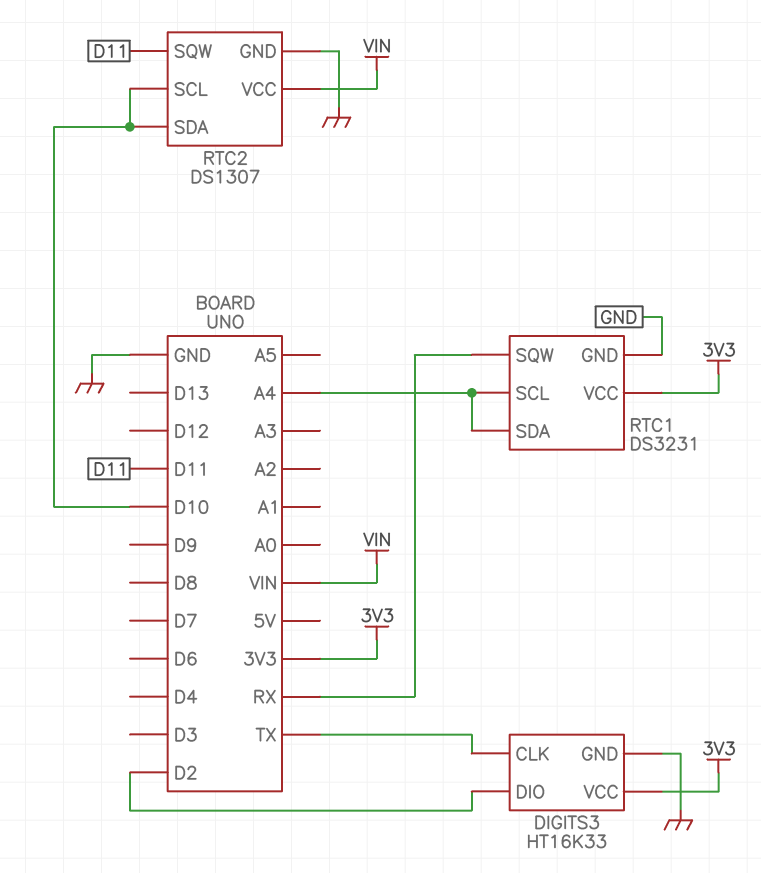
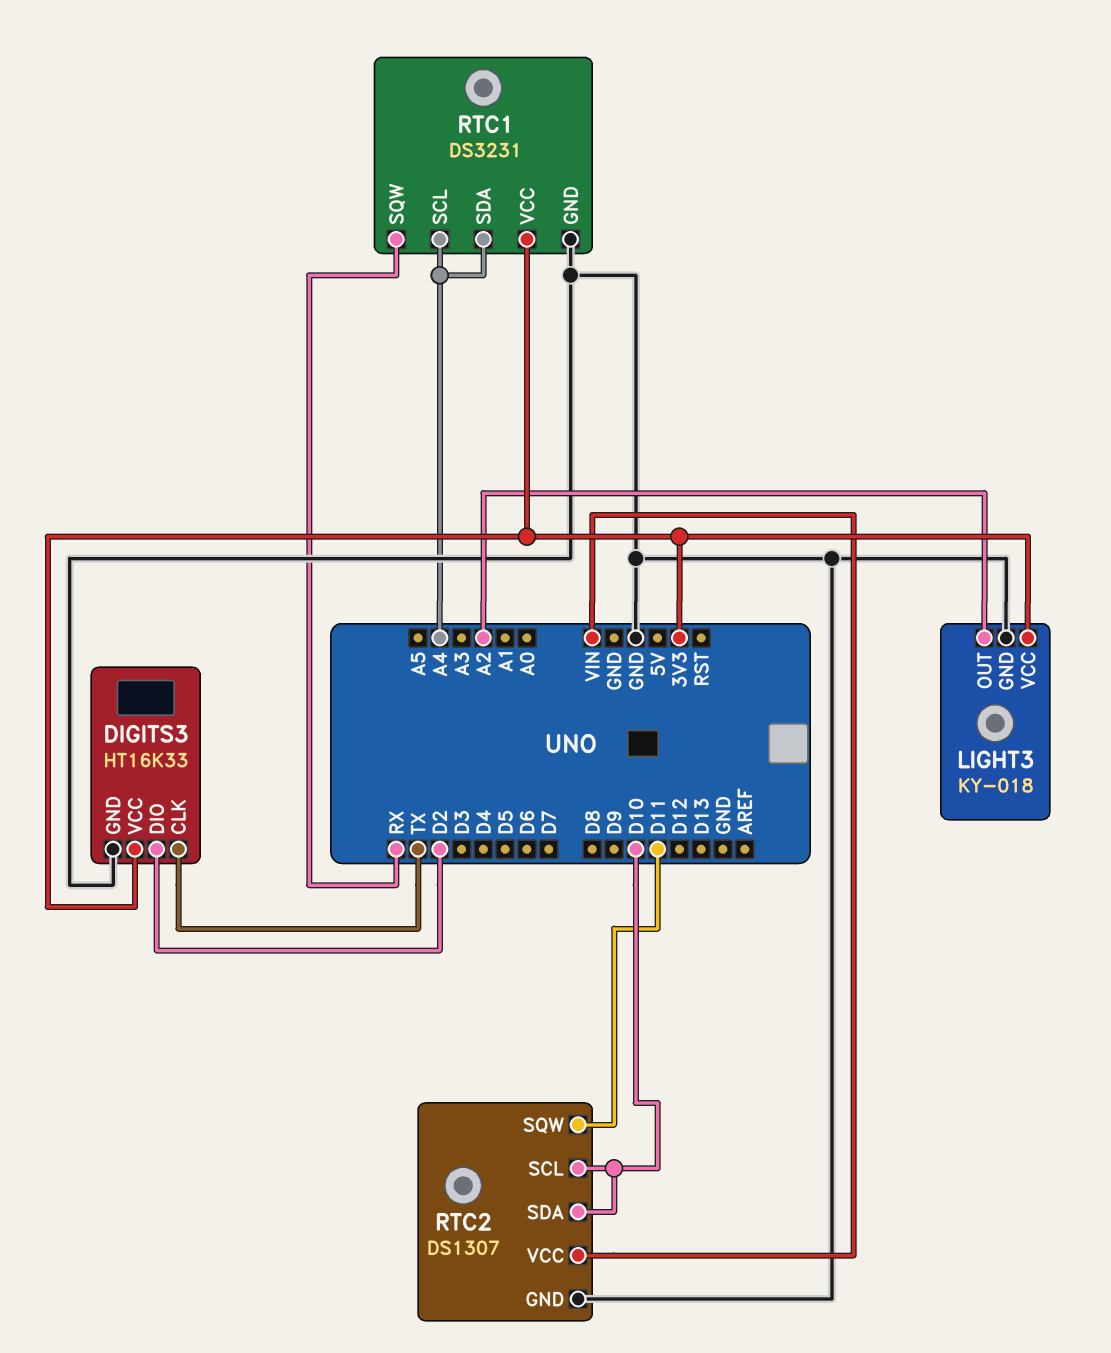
LIGHT3: none -> KY-018
LIGHT3 pin GND: none -> GND
LIGHT3 pin OUT: none -> A2
LIGHT3 pin VCC: none -> 3V3

